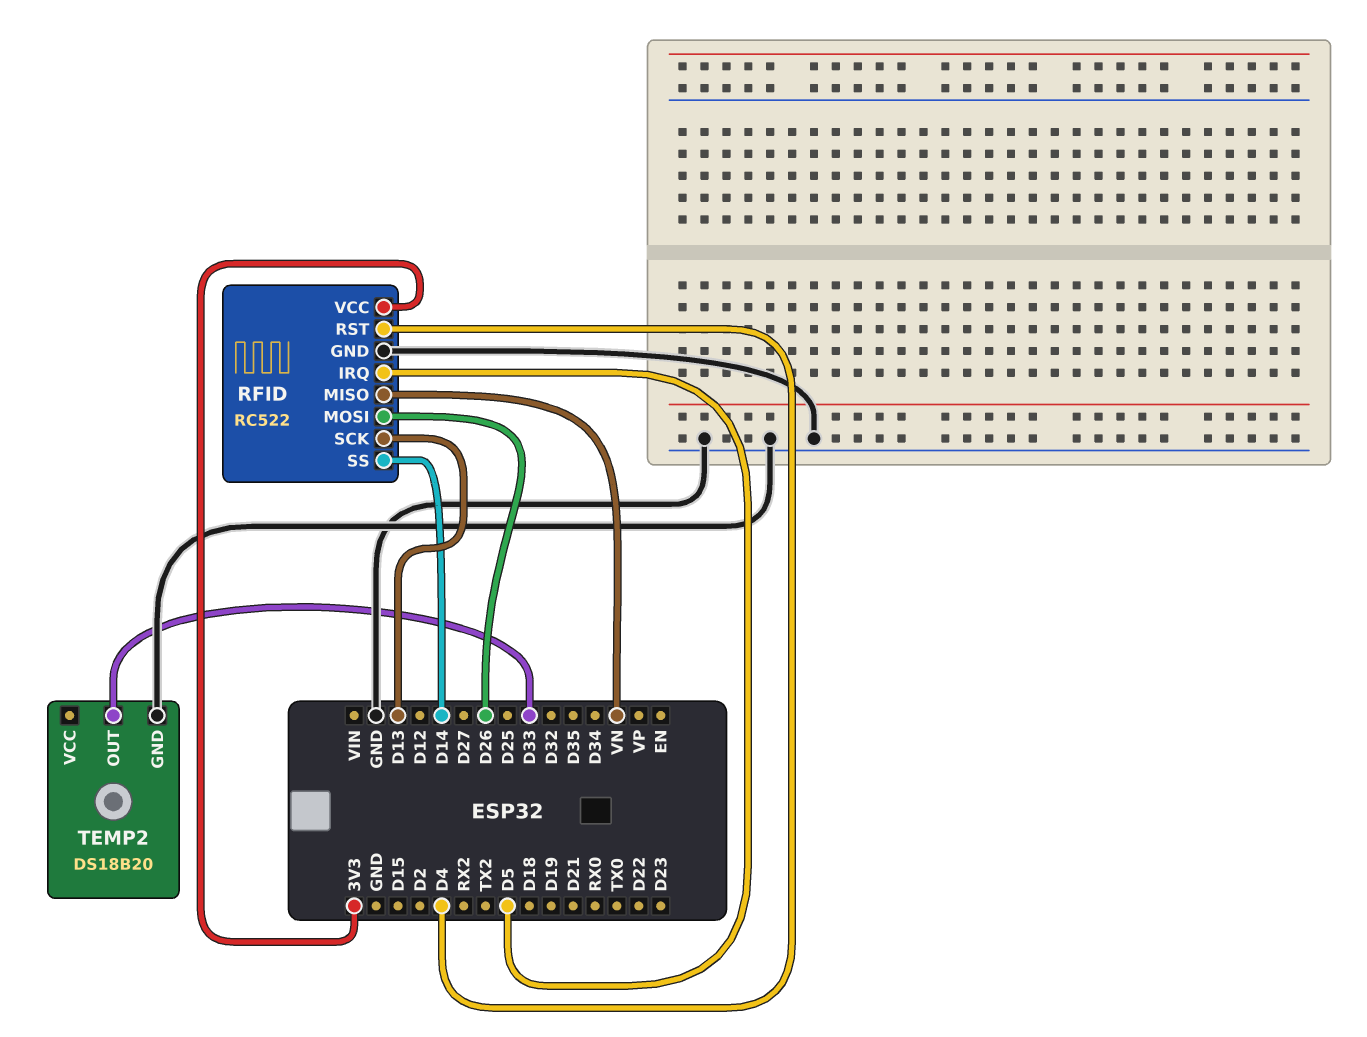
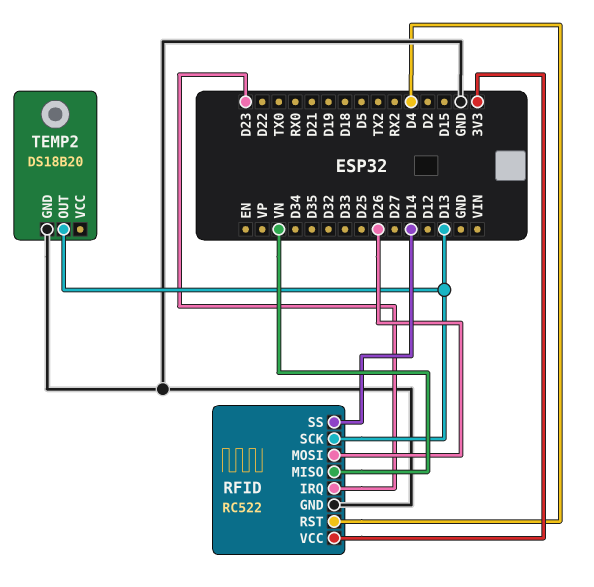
RFID pin IRQ: D5 -> D23
TEMP2 pin OUT: D33 -> D13

